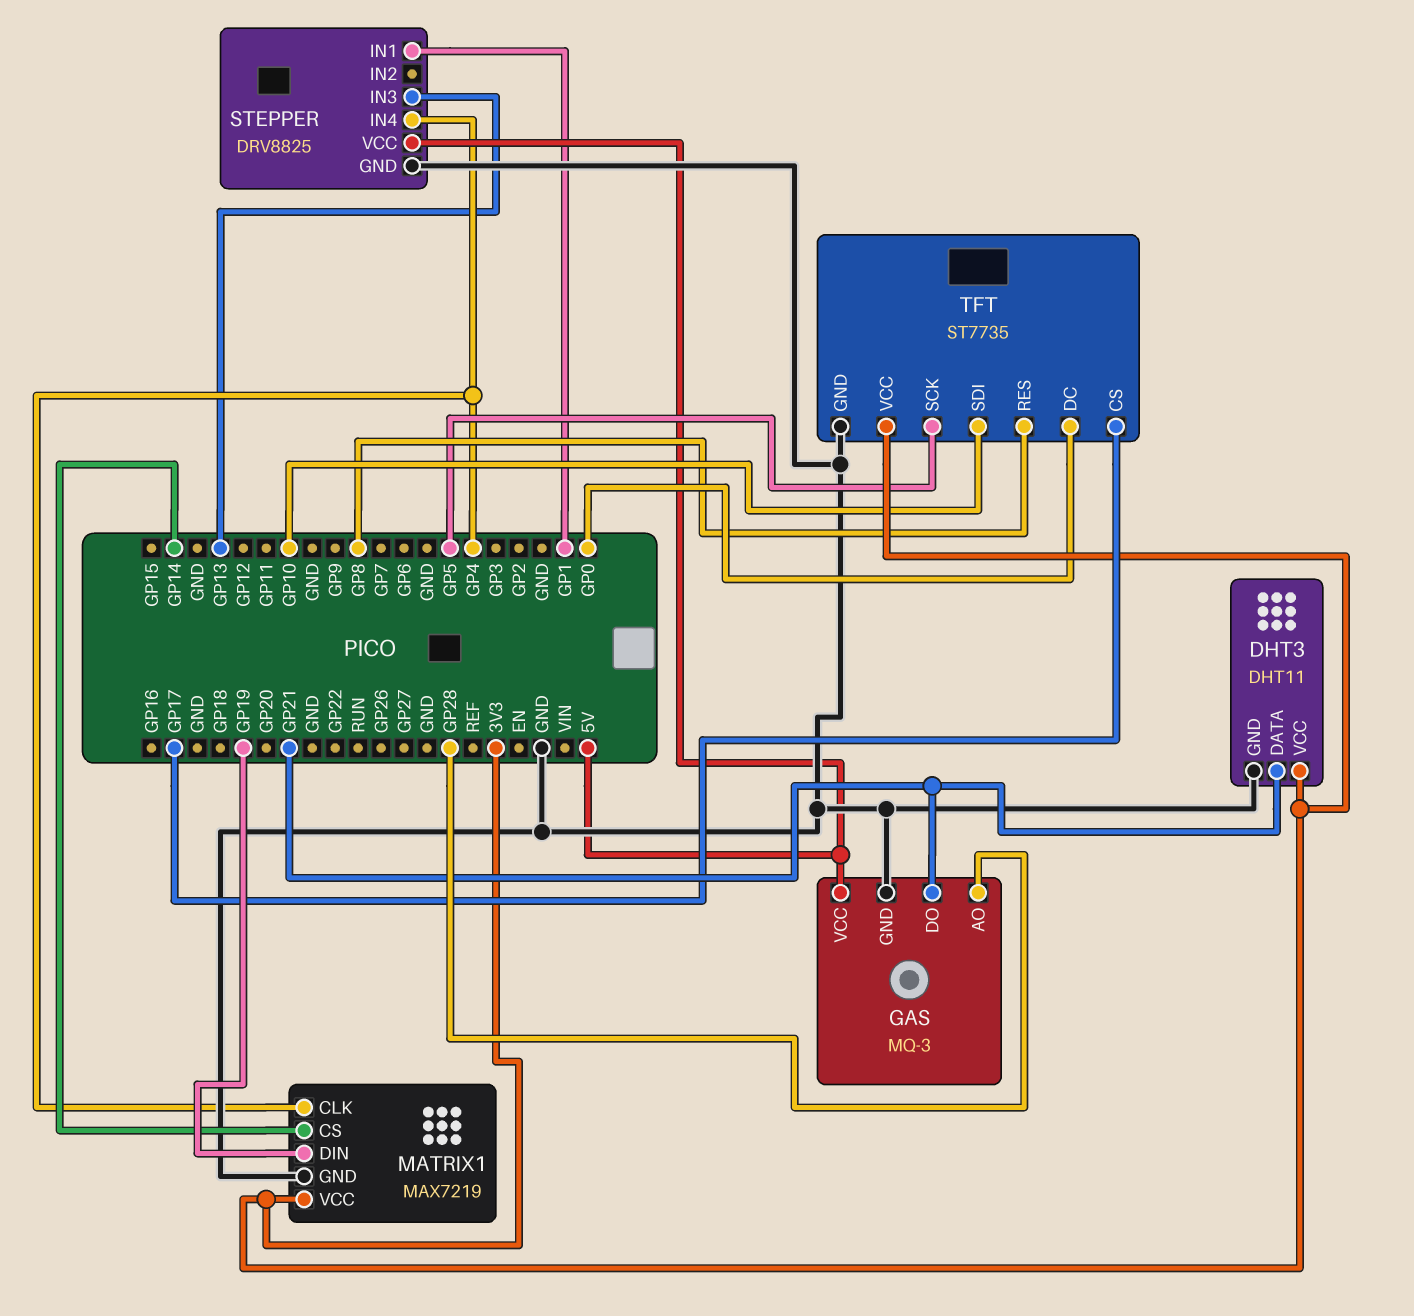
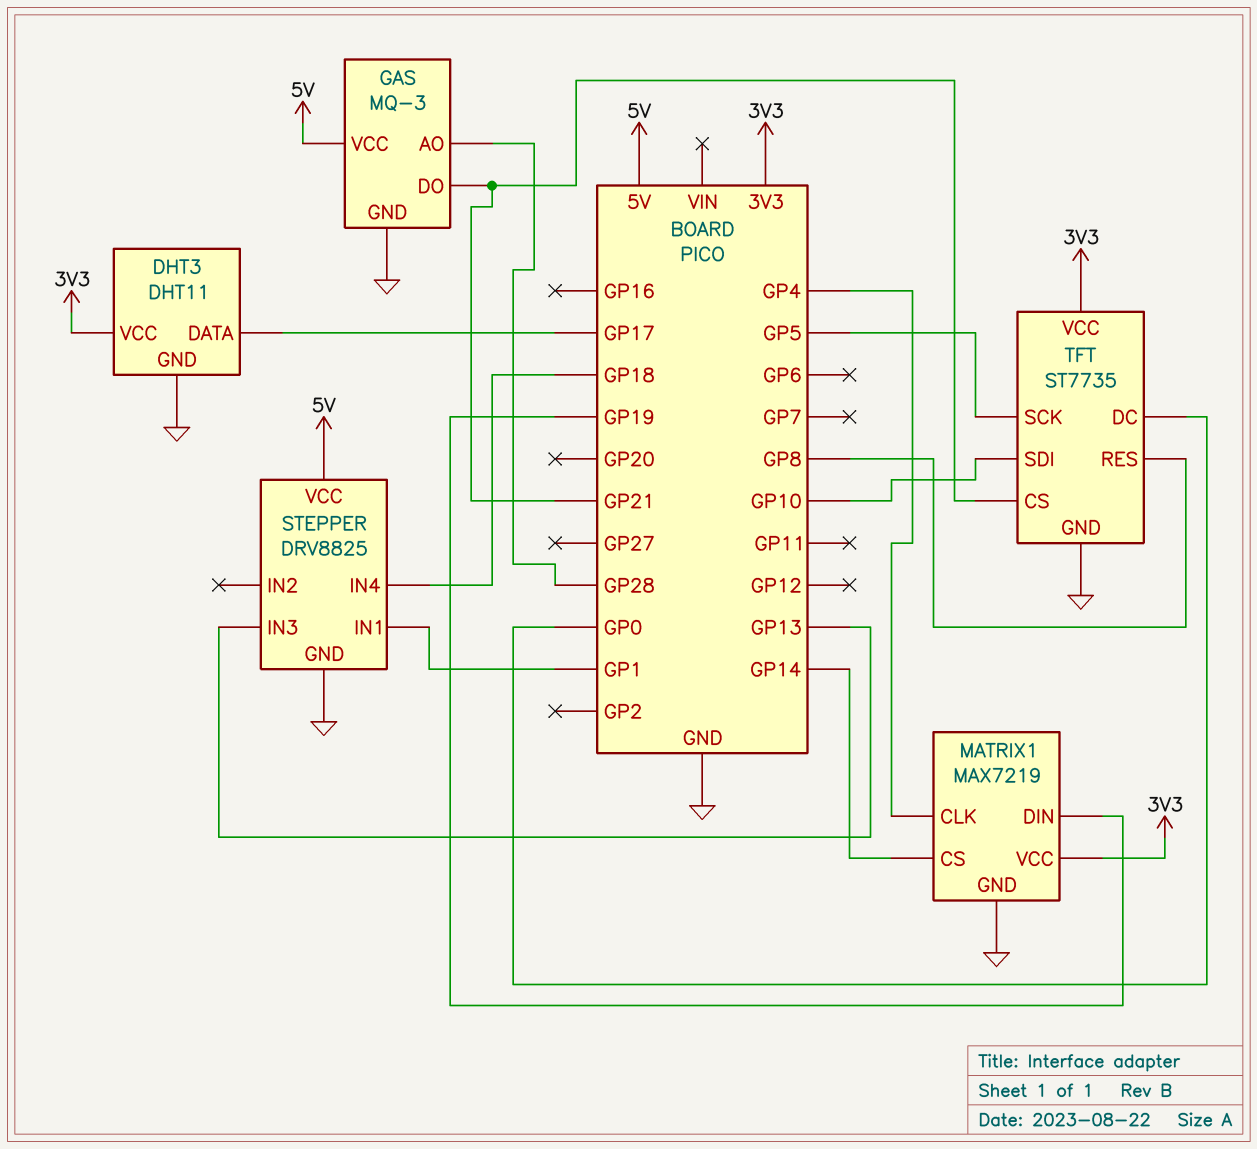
DHT3 pin DATA: GP21 -> GP17
STEPPER pin IN4: GP4 -> GP18
TFT pin CS: GP17 -> GP21

